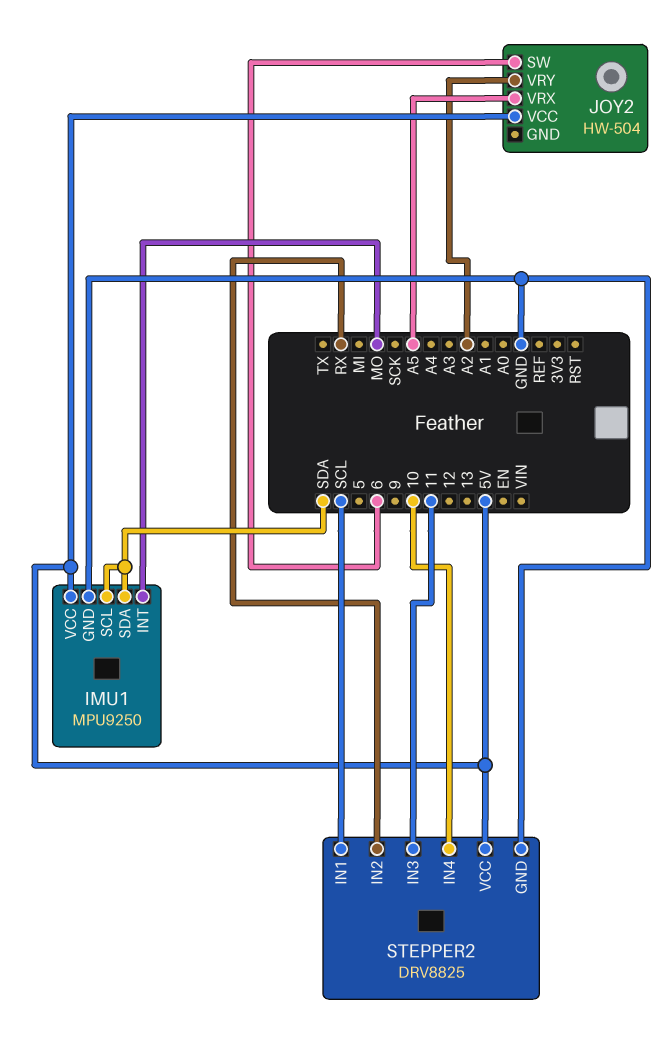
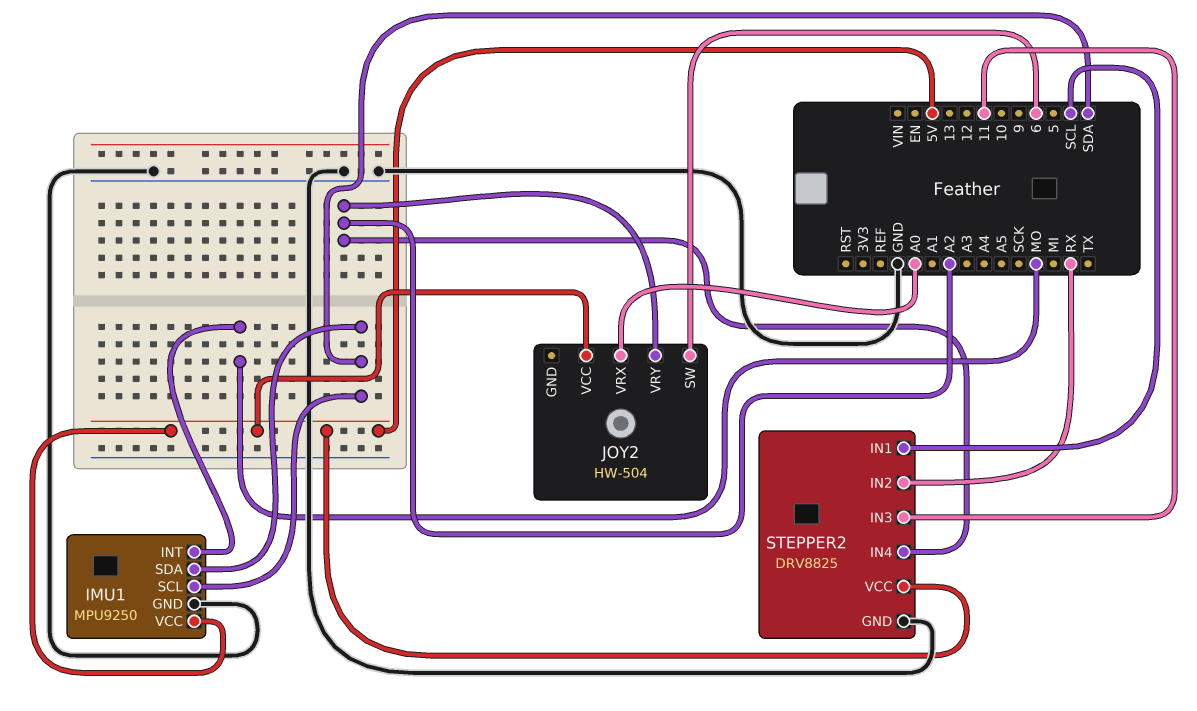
JOY2 pin VRX: A5 -> A0
STEPPER2 pin IN4: 10 -> A2

